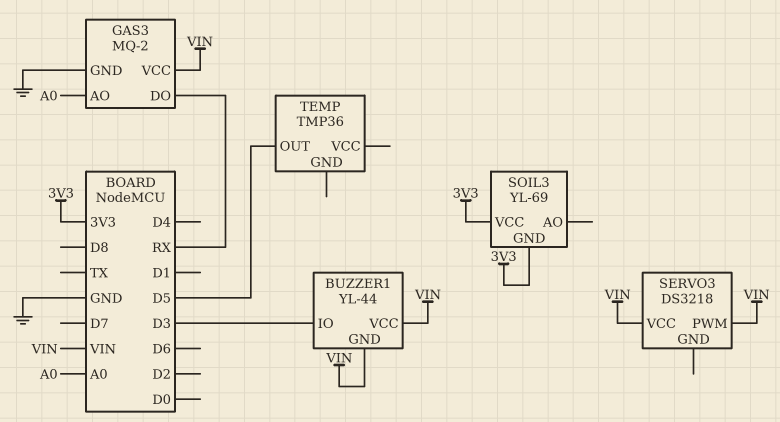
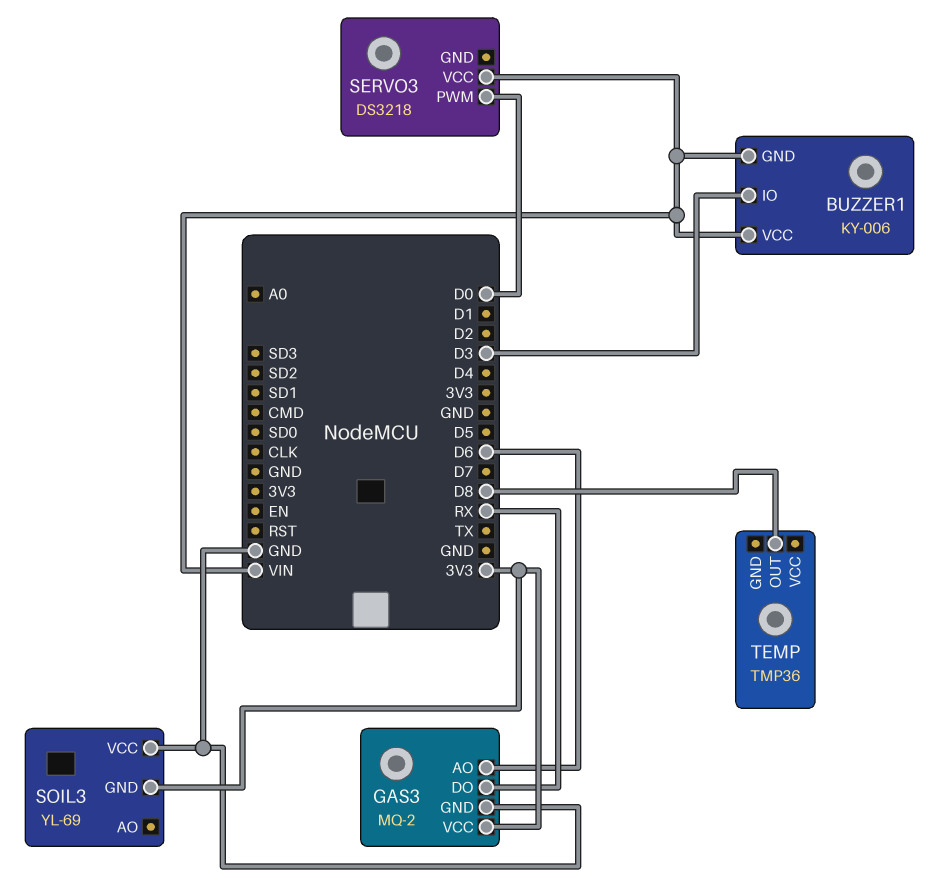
BUZZER1: YL-44 -> KY-006
GAS3 pin AO: A0 -> D6
GAS3 pin VCC: VIN -> 3V3
SERVO3 pin PWM: VIN -> D0
SOIL3 pin VCC: 3V3 -> GND
TEMP pin OUT: D5 -> D8

